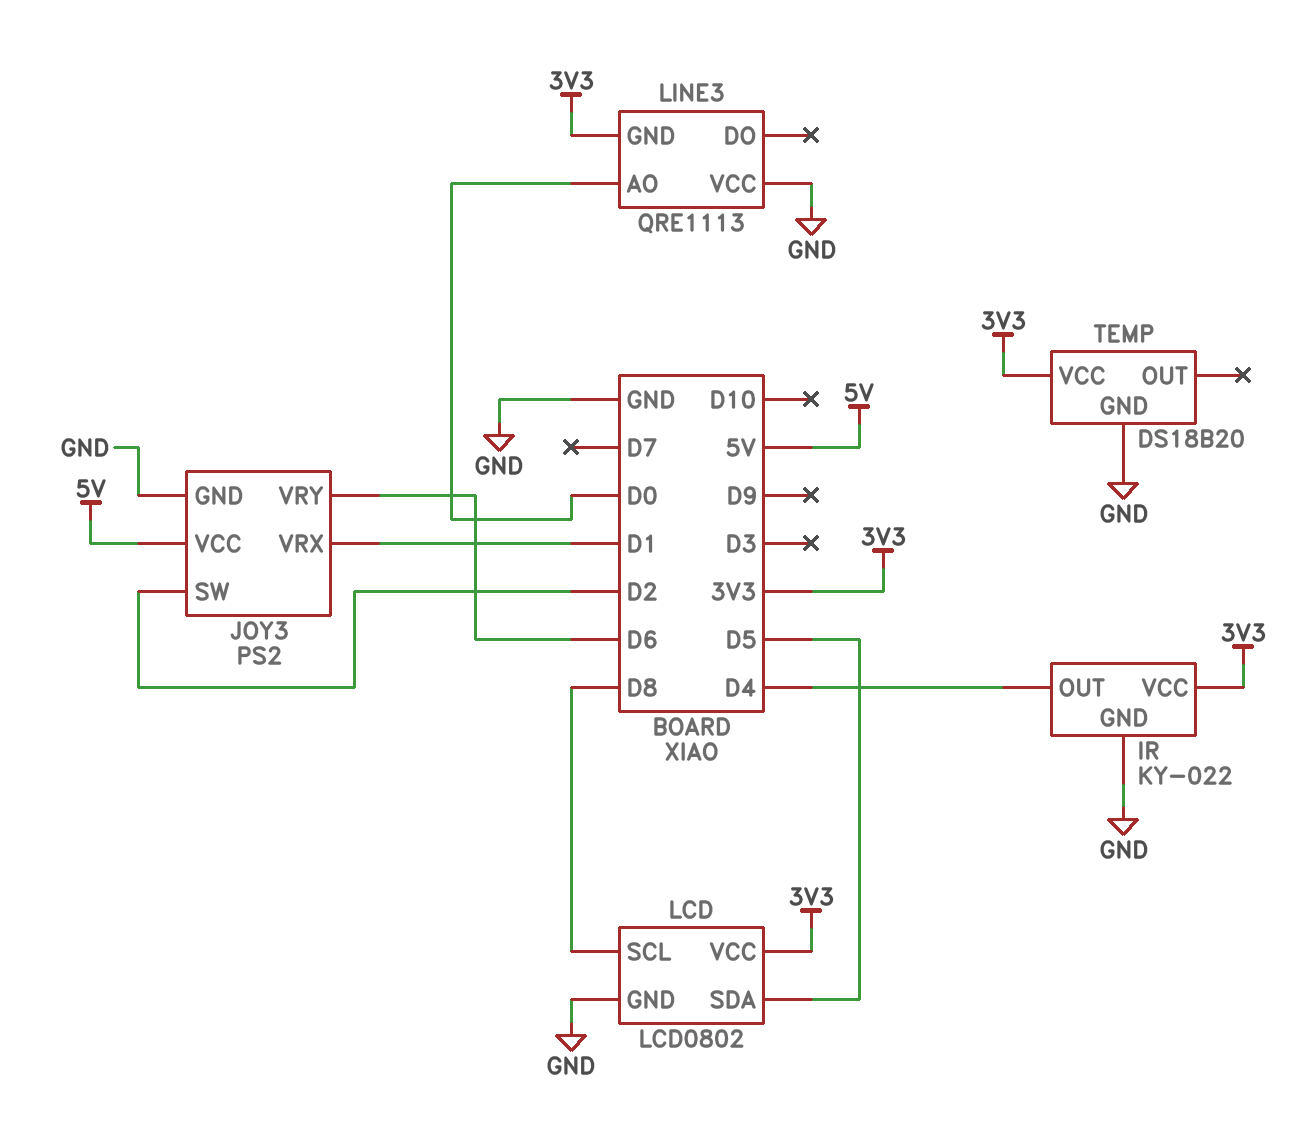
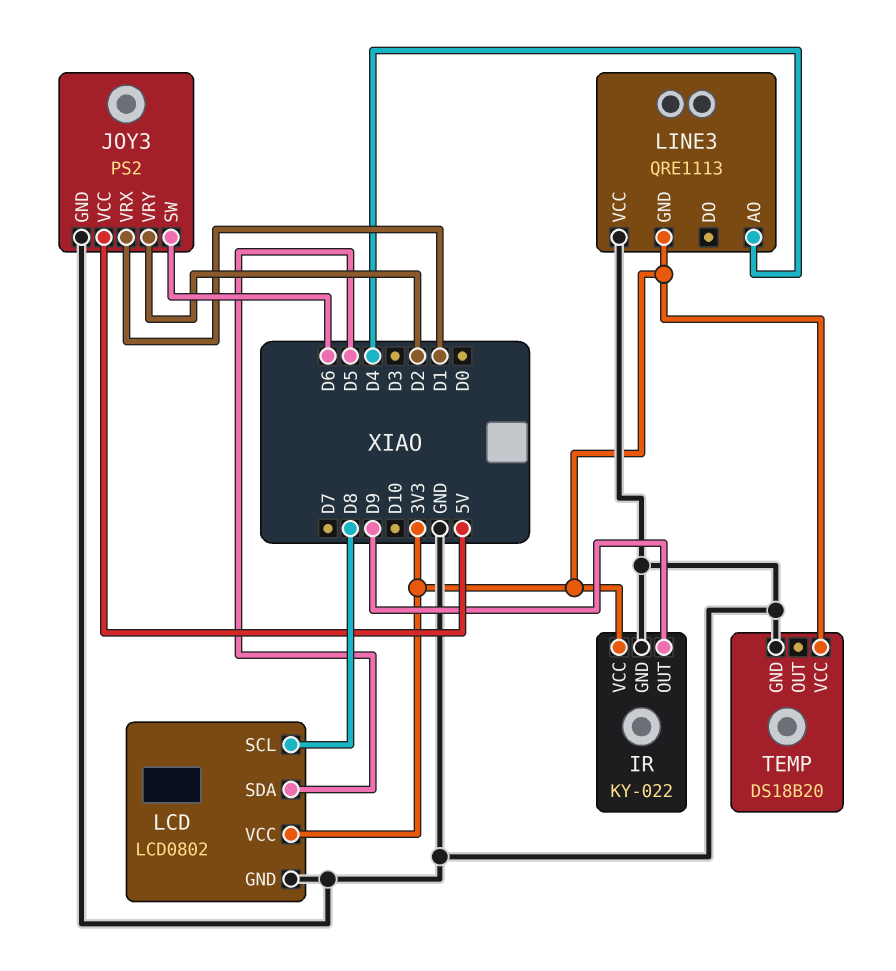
IR pin OUT: D4 -> D9
JOY3 pin SW: D2 -> D6
JOY3 pin VRY: D6 -> D2
LINE3 pin AO: D0 -> D4

